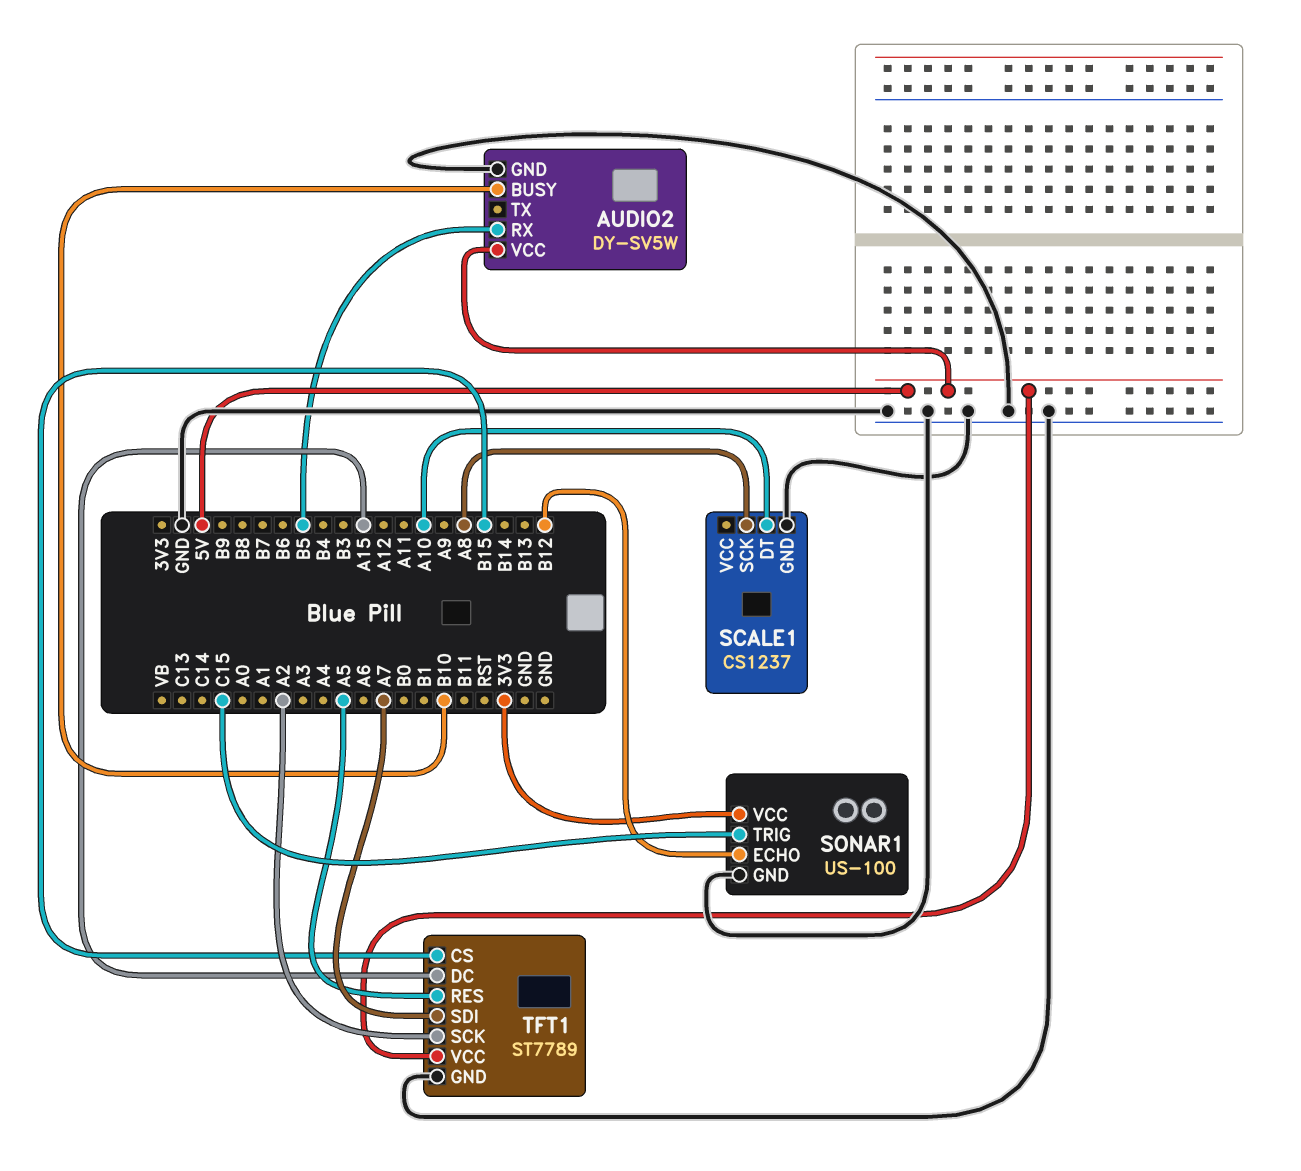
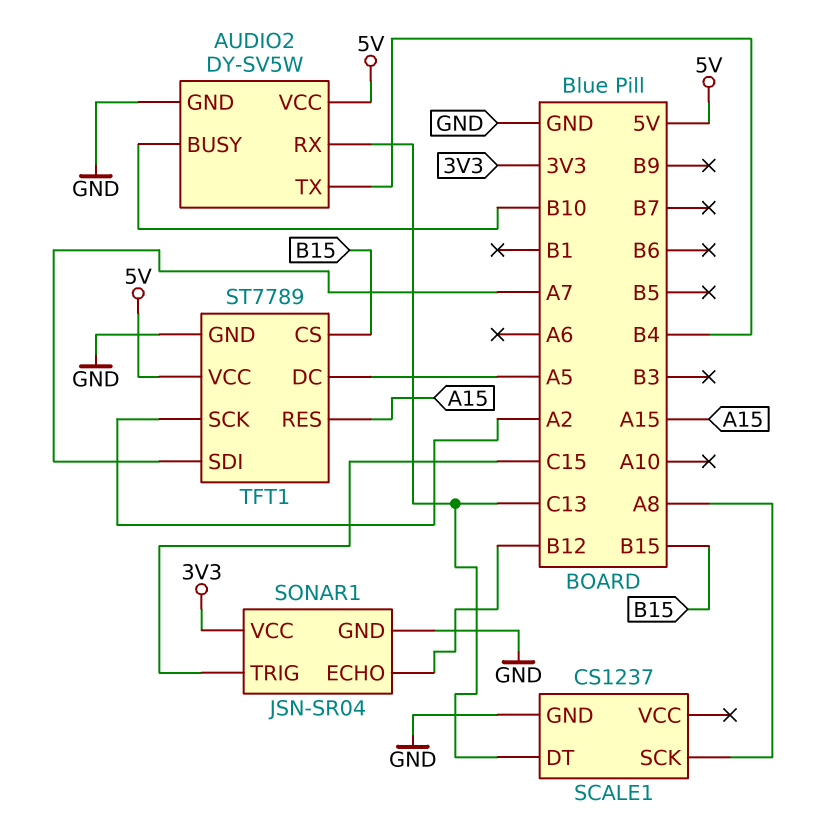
AUDIO2 pin RX: B5 -> C13
AUDIO2 pin TX: none -> B4
SCALE1 pin DT: A10 -> C13
SONAR1: US-100 -> JSN-SR04
TFT1 pin DC: A15 -> A5
TFT1 pin RES: A5 -> A15

